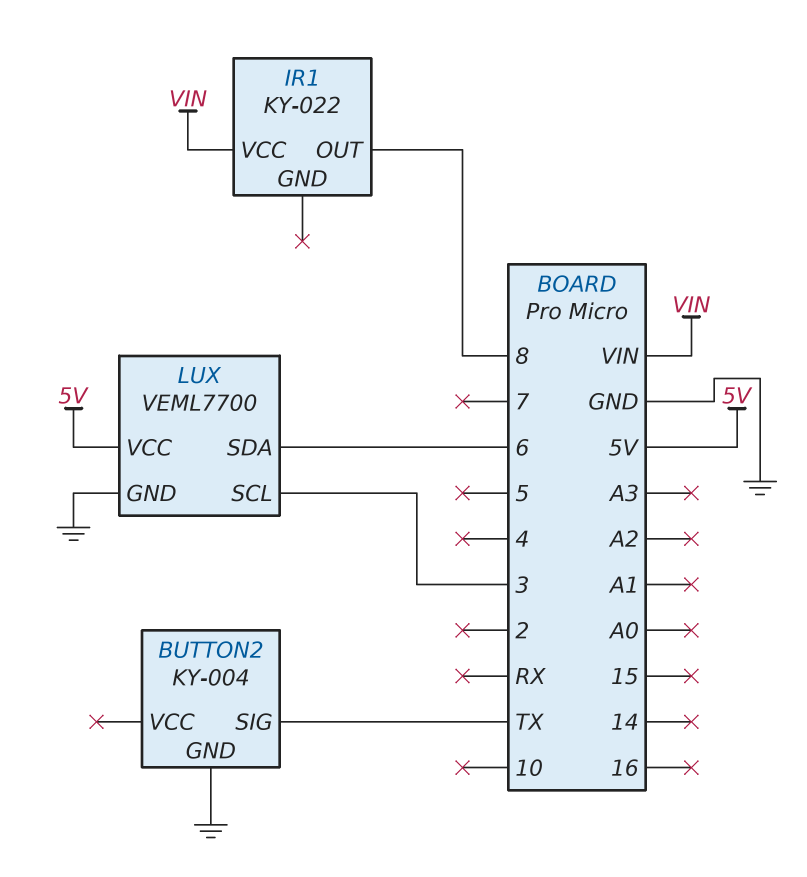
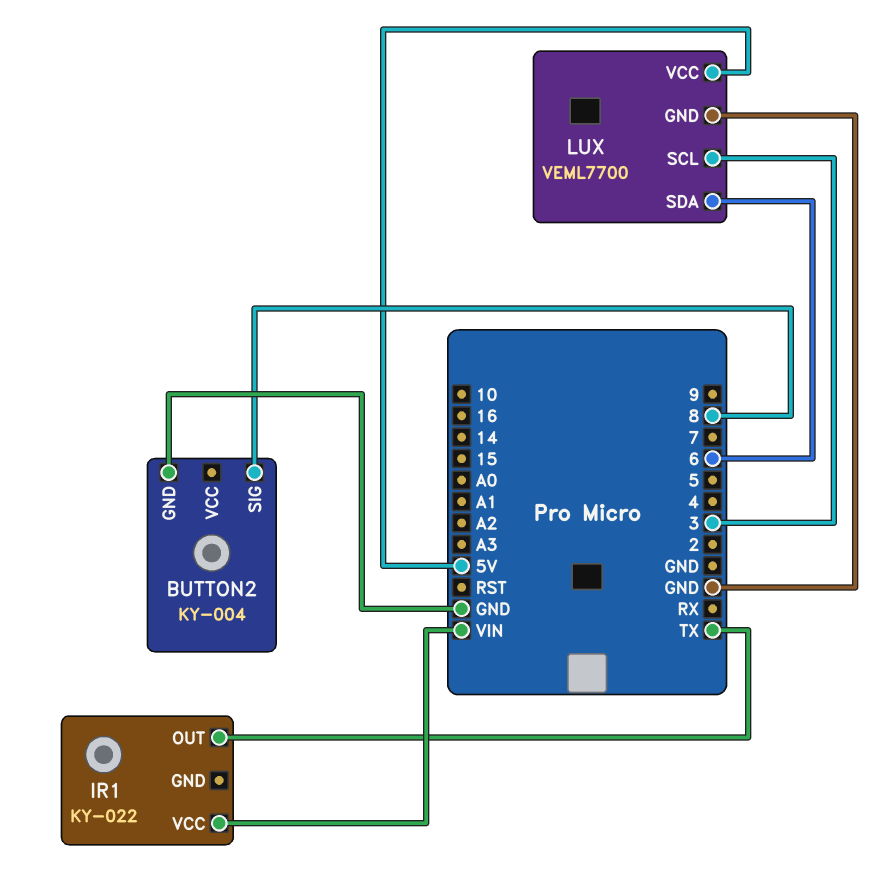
BUTTON2 pin SIG: TX -> 8
IR1 pin OUT: 8 -> TX

